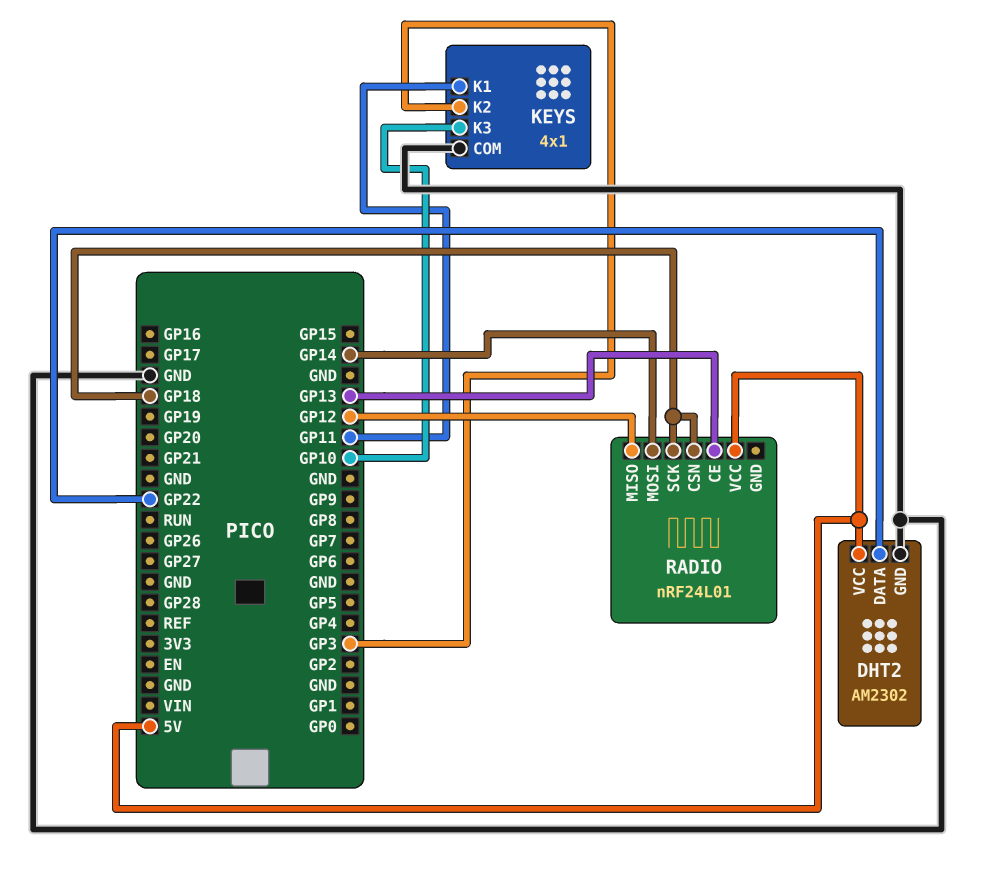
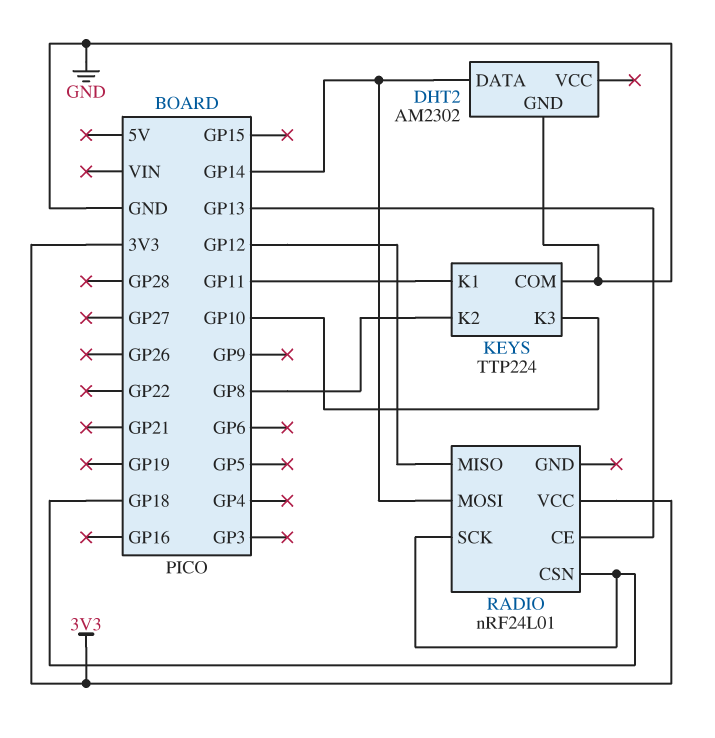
DHT2 pin DATA: GP22 -> GP14
DHT2 pin VCC: 5V -> none
KEYS: 4x1 -> TTP224
KEYS pin K2: GP3 -> GP8
RADIO pin VCC: 5V -> 3V3

